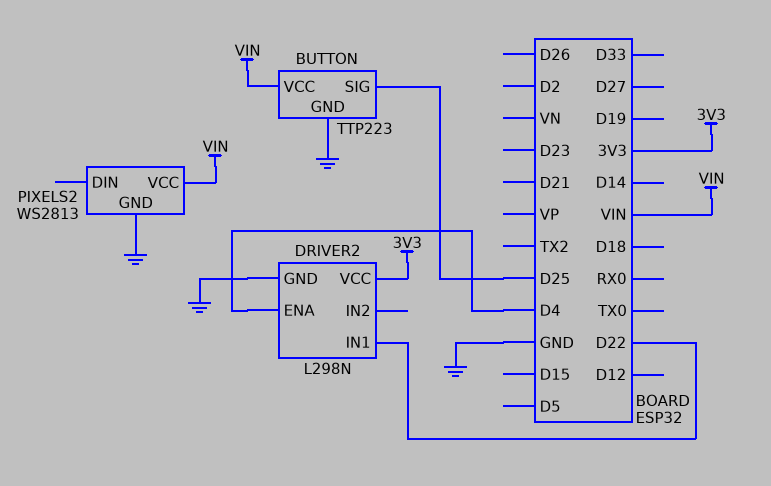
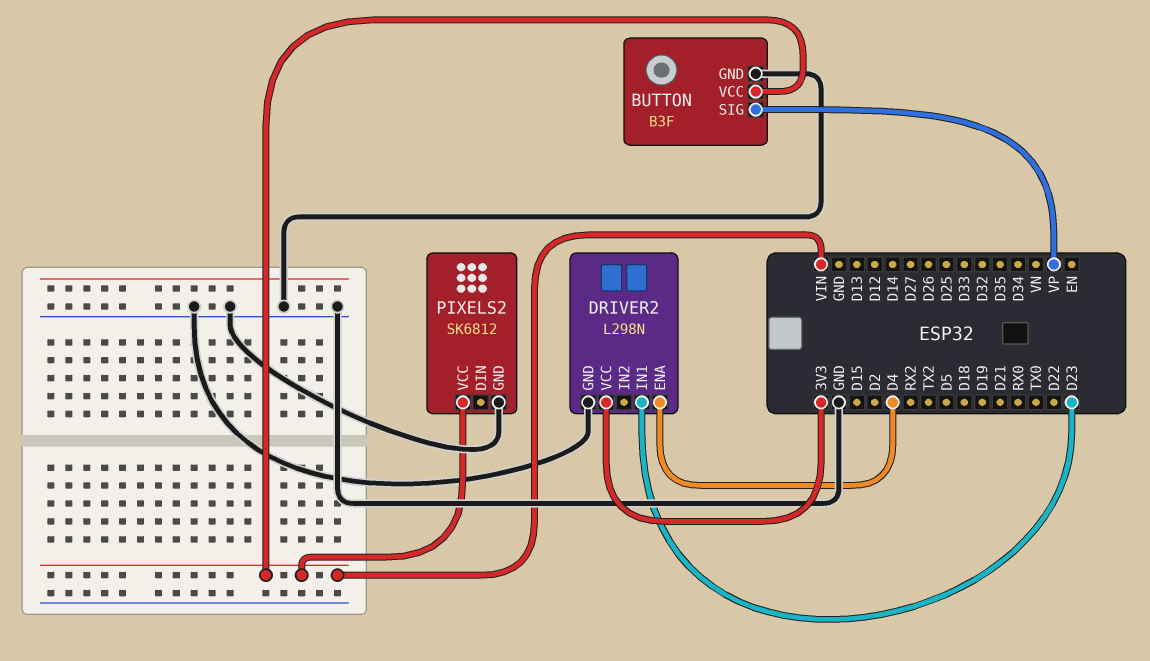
BUTTON: TTP223 -> B3F
BUTTON pin SIG: D25 -> VP
DRIVER2 pin IN1: D22 -> D23
PIXELS2: WS2813 -> SK6812

